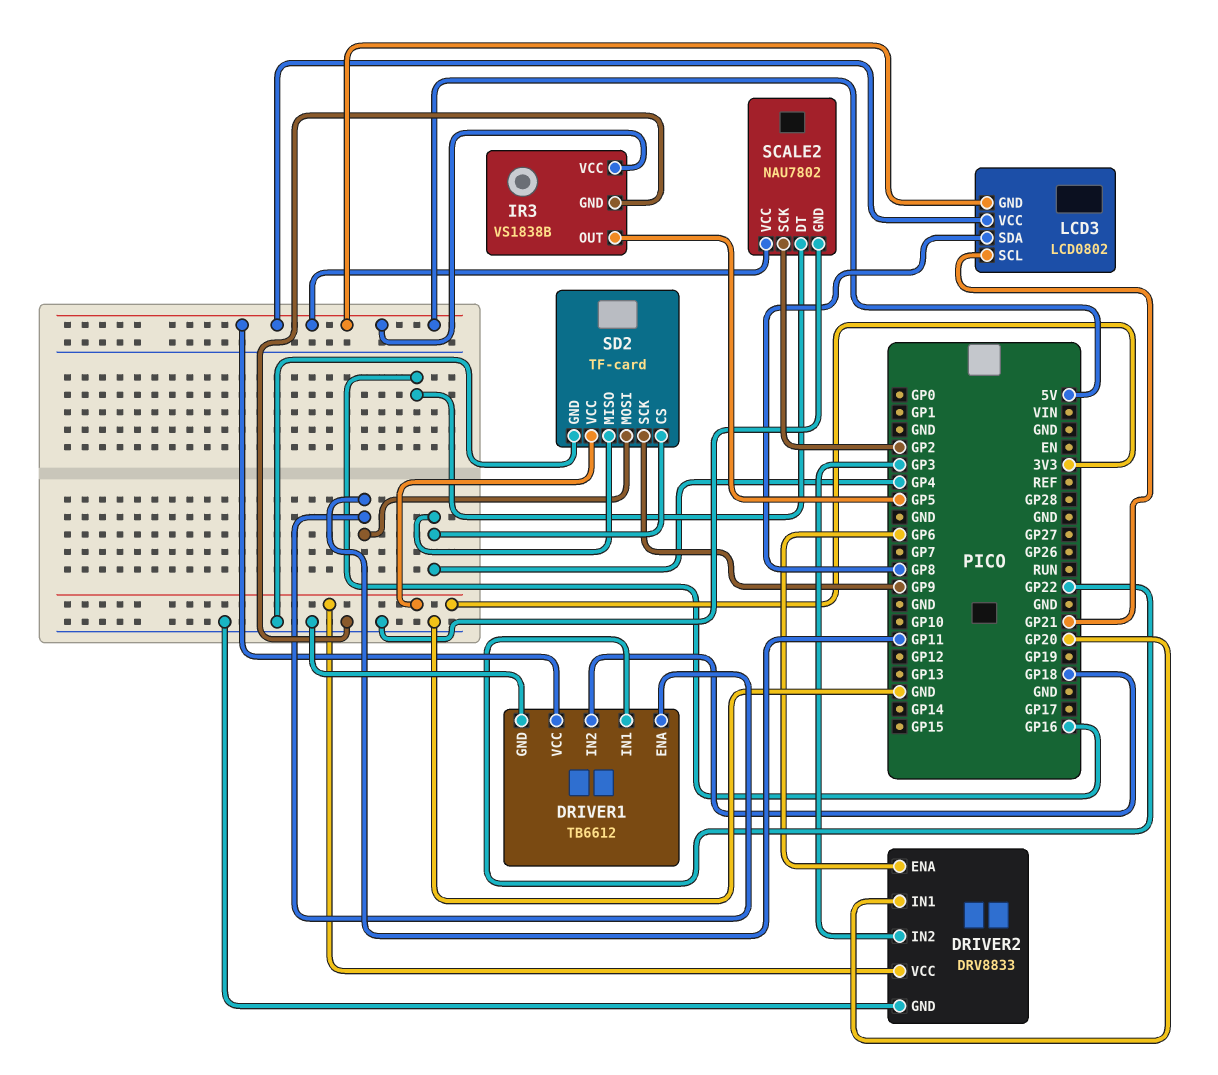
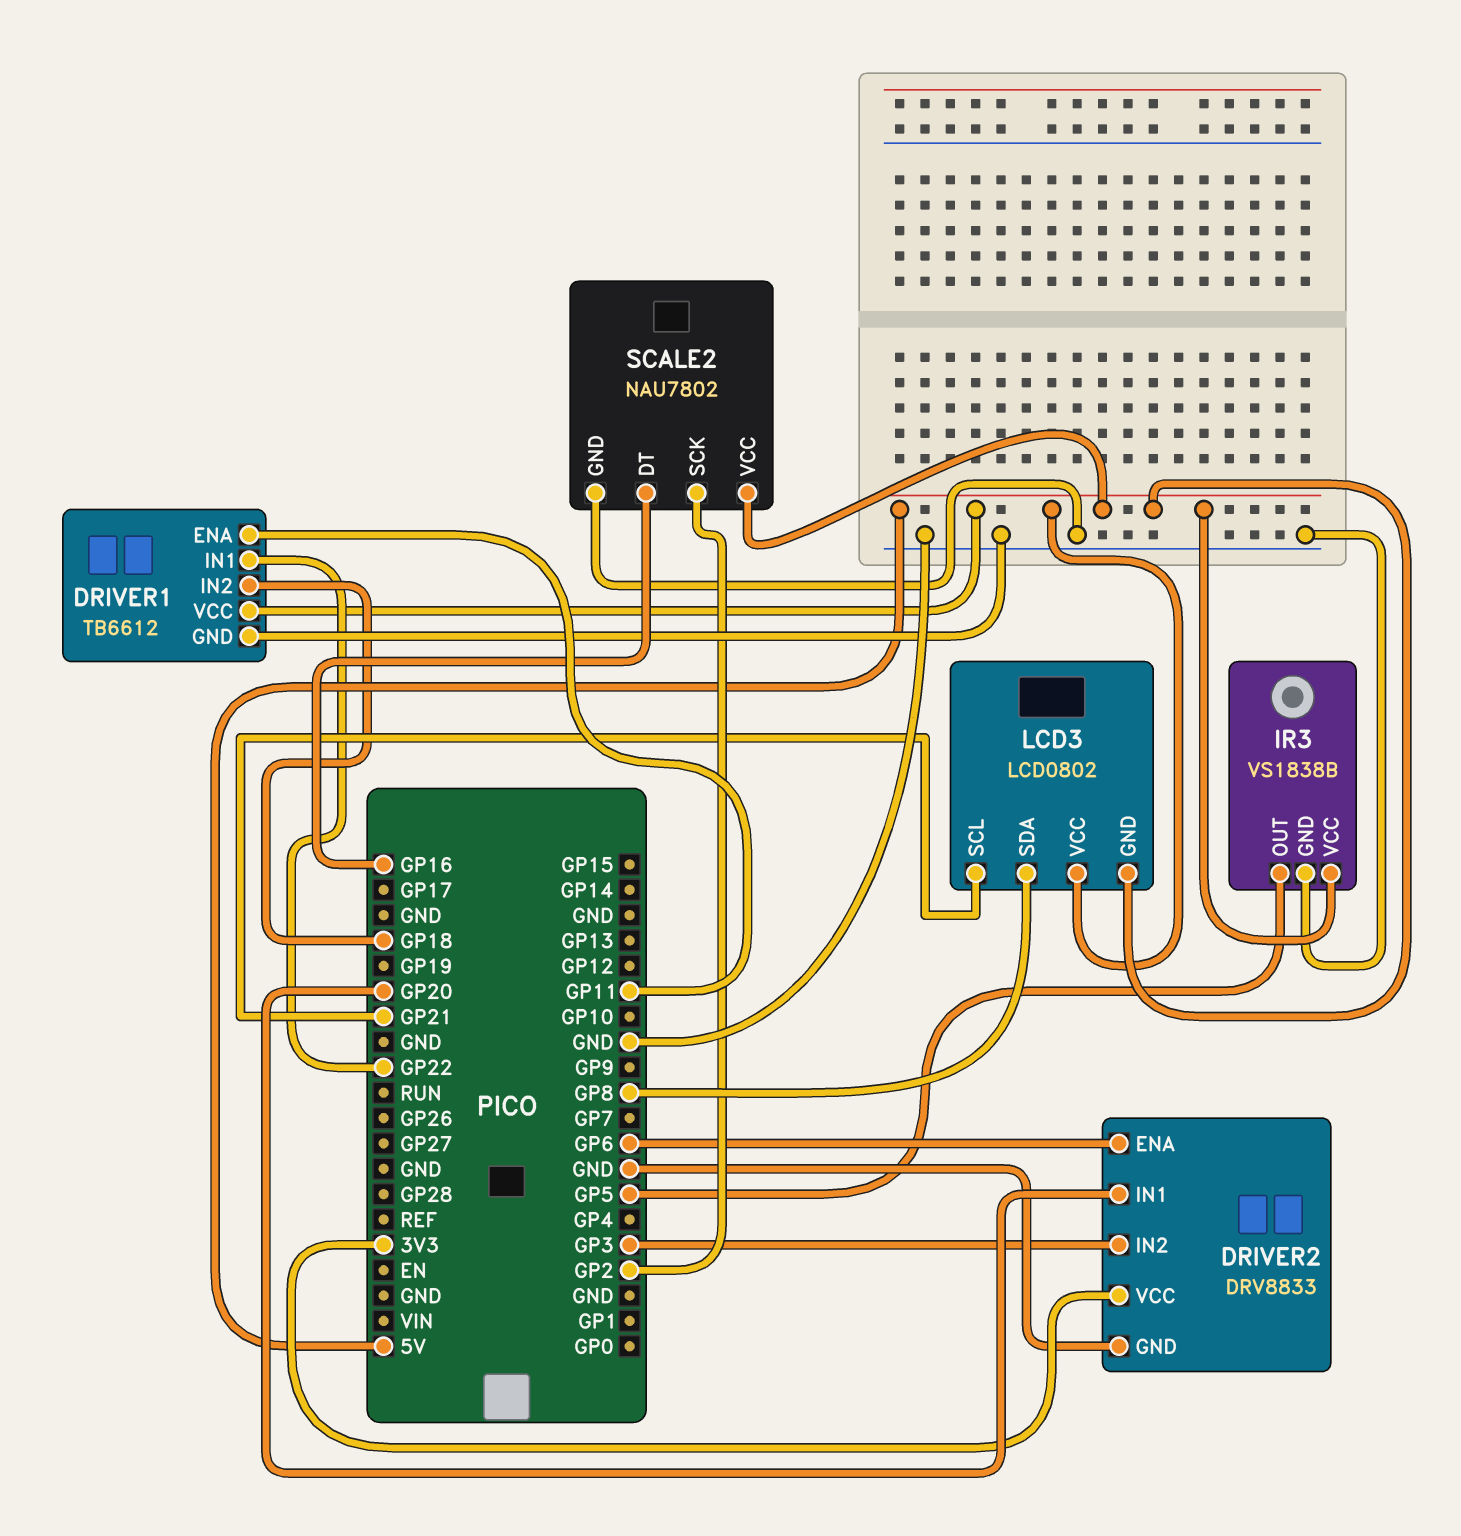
SD2: TF-card -> none
SD2 pin CS: GP4 -> none
SD2 pin GND: GND -> none
SD2 pin MISO: GP4 -> none
SD2 pin MOSI: GP11 -> none
SD2 pin SCK: GP9 -> none
SD2 pin VCC: 3V3 -> none

